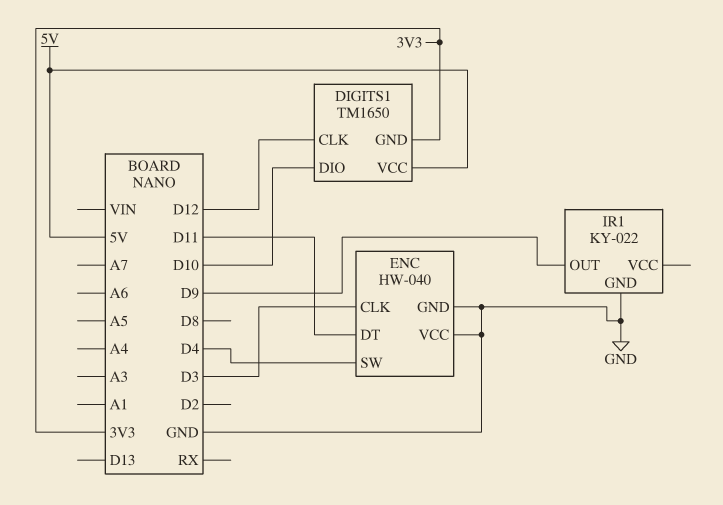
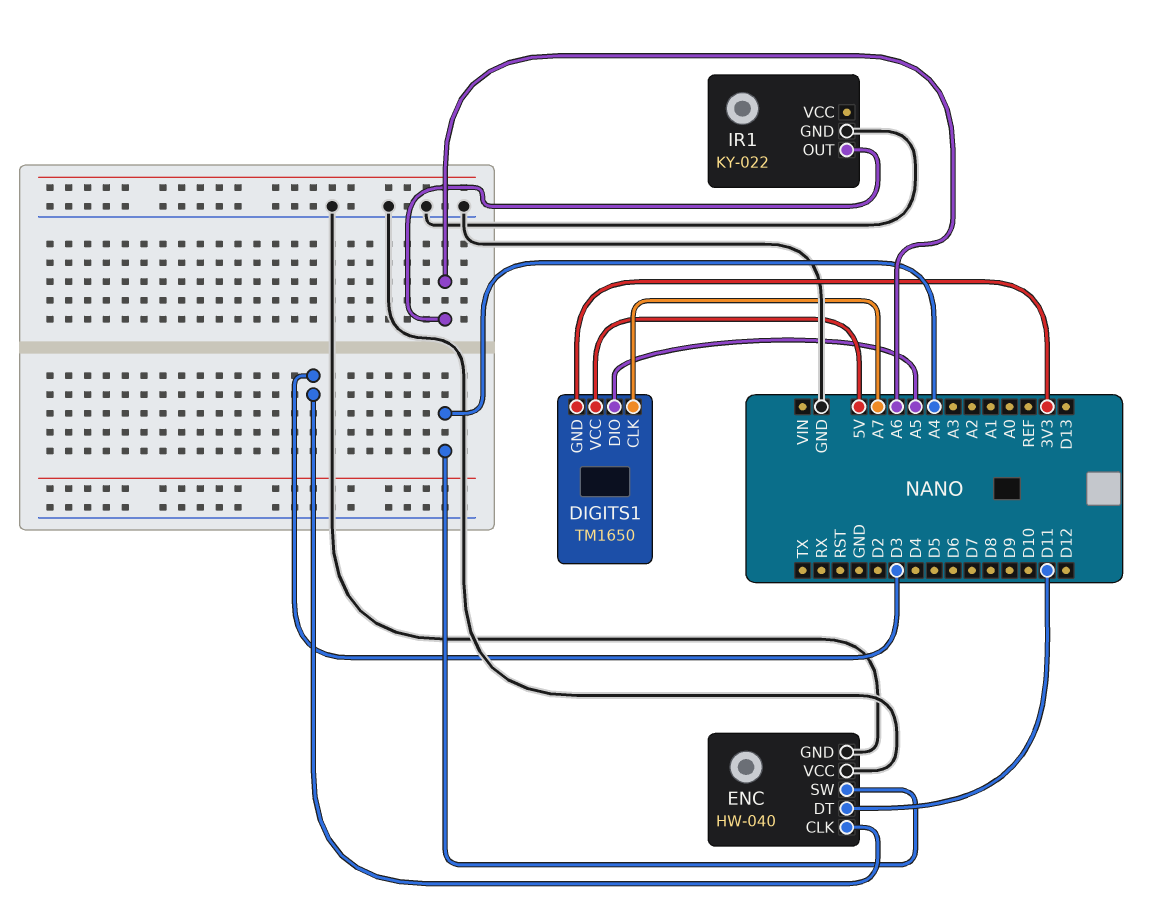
DIGITS1 pin CLK: D12 -> A7
DIGITS1 pin DIO: D10 -> A5
ENC pin SW: D4 -> A4
IR1 pin OUT: D9 -> A6

